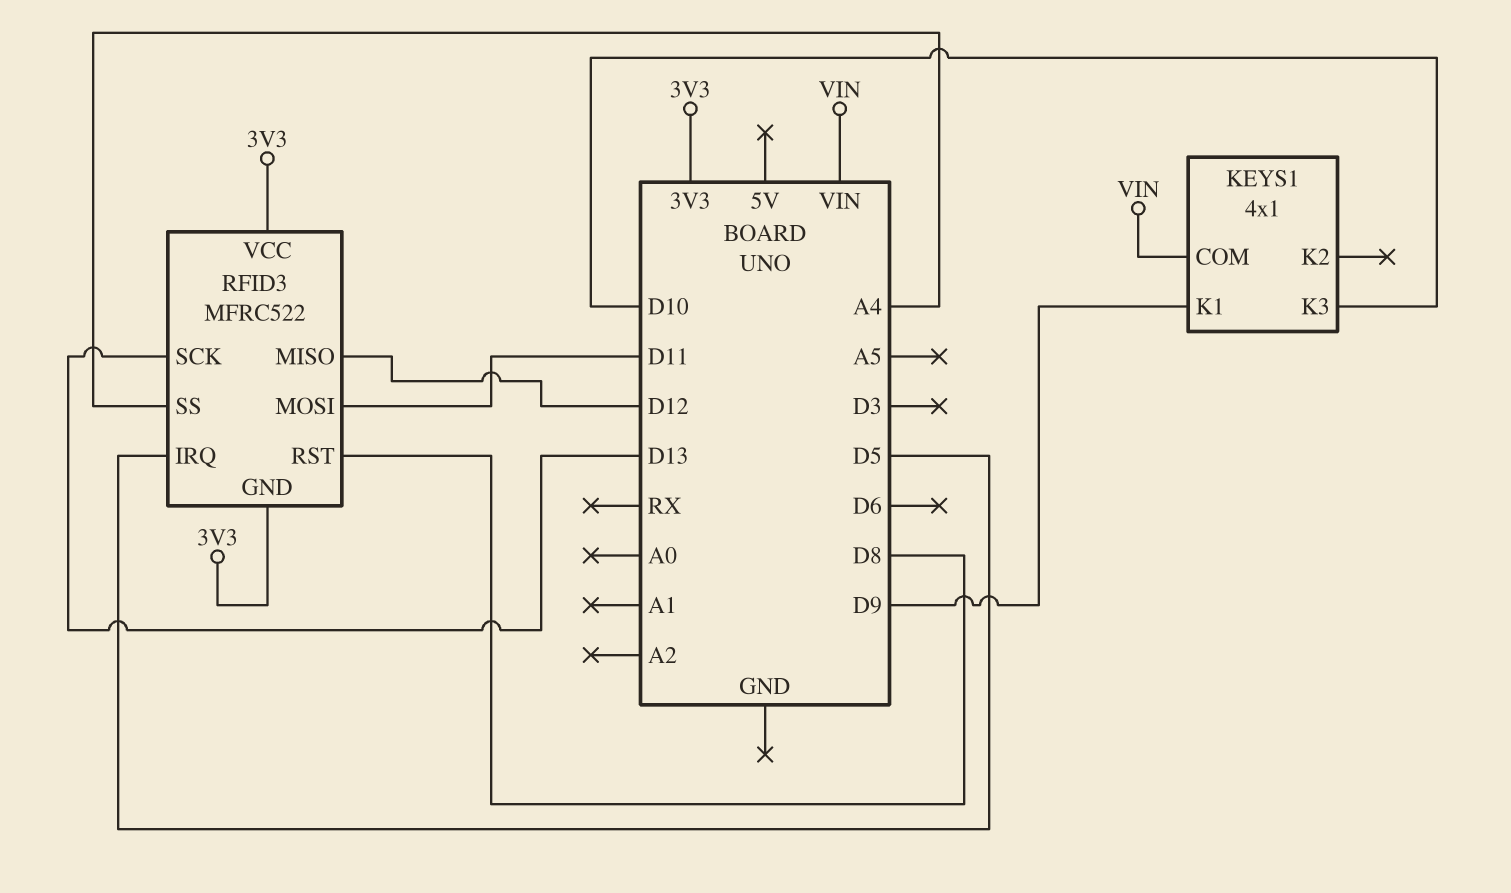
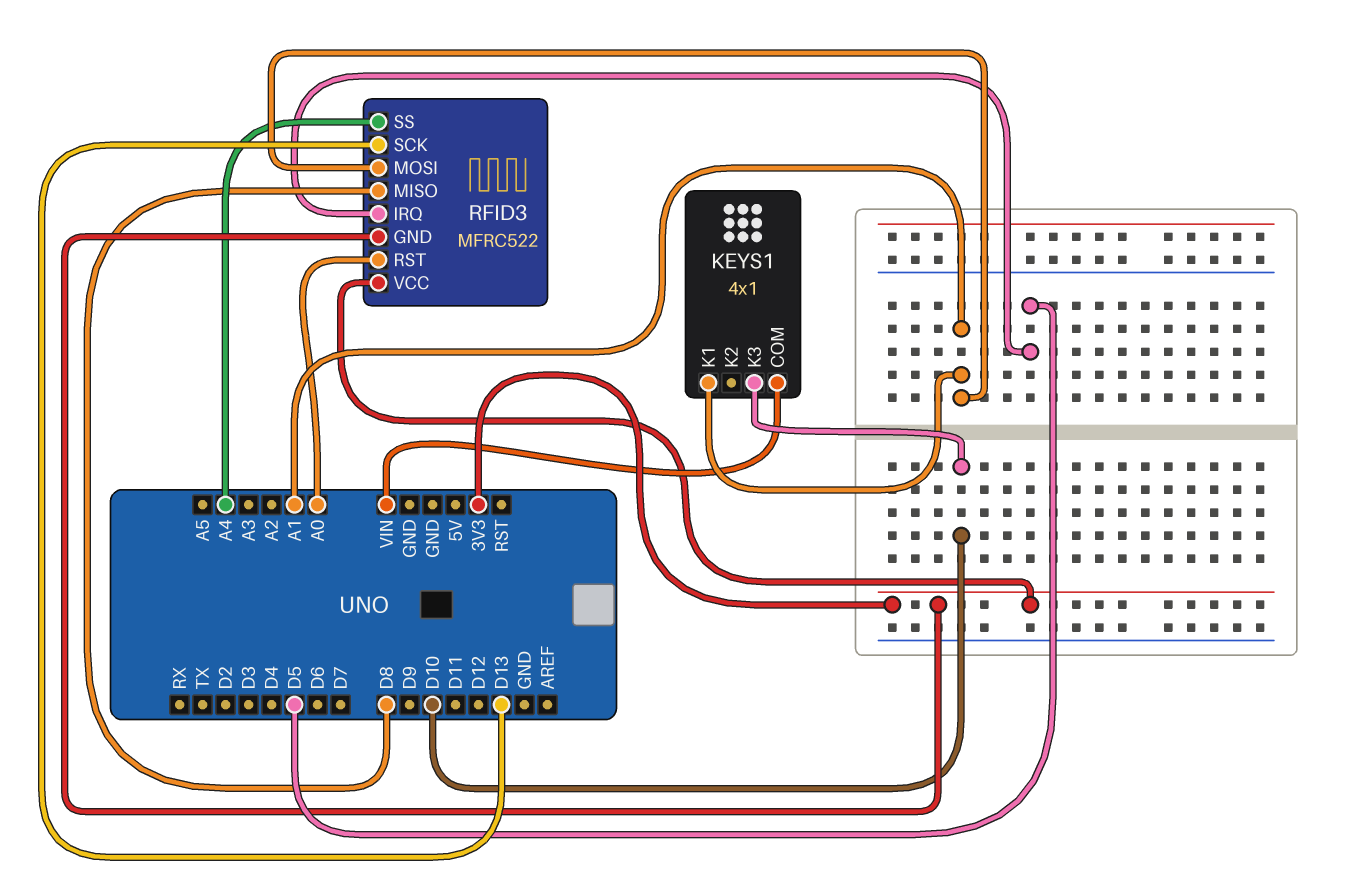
KEYS1 pin K1: D9 -> A1
RFID3 pin MISO: D12 -> D8
RFID3 pin MOSI: D11 -> A1
RFID3 pin RST: D8 -> A0

